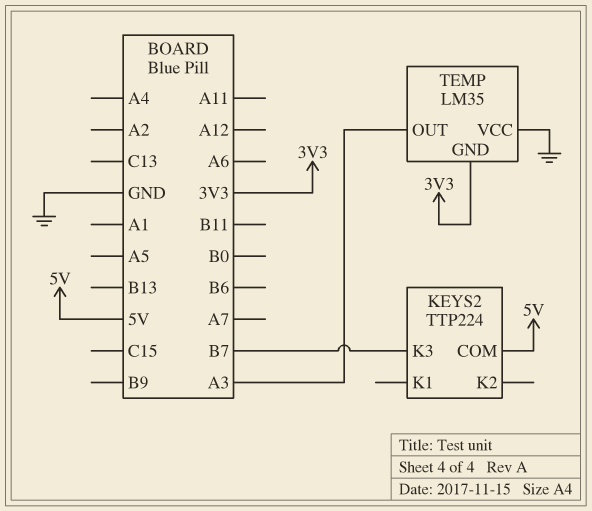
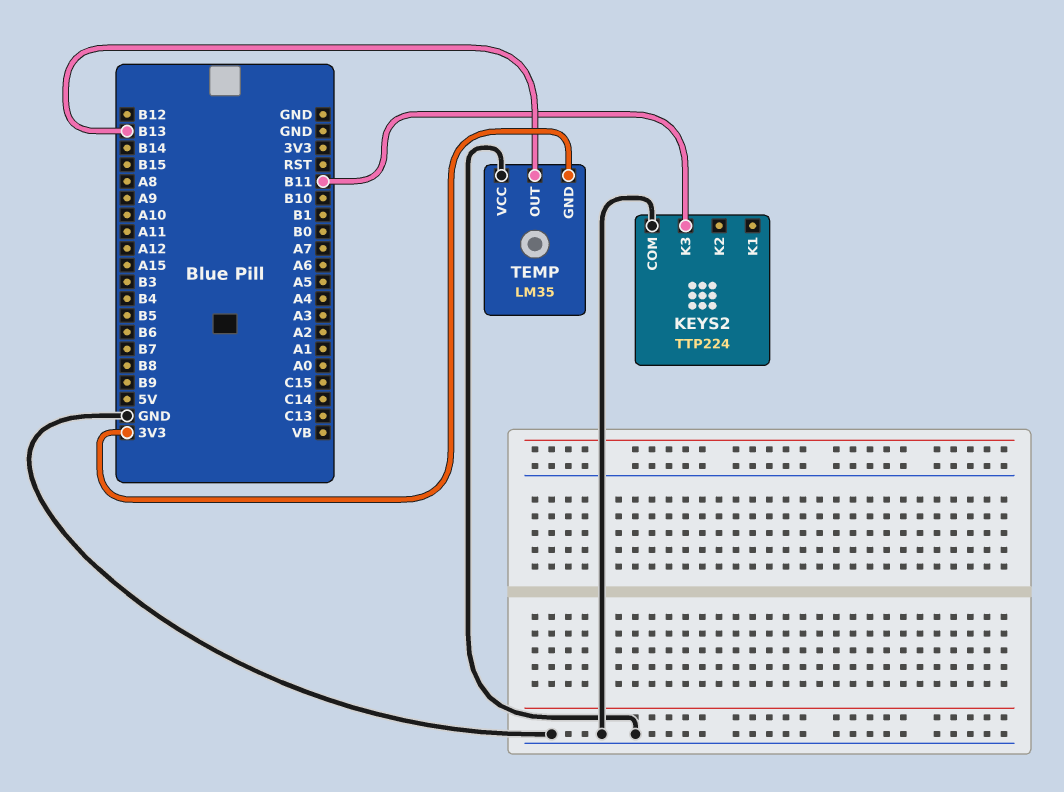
KEYS2 pin COM: 5V -> GND
KEYS2 pin K3: B7 -> B11
TEMP pin OUT: A3 -> B13

